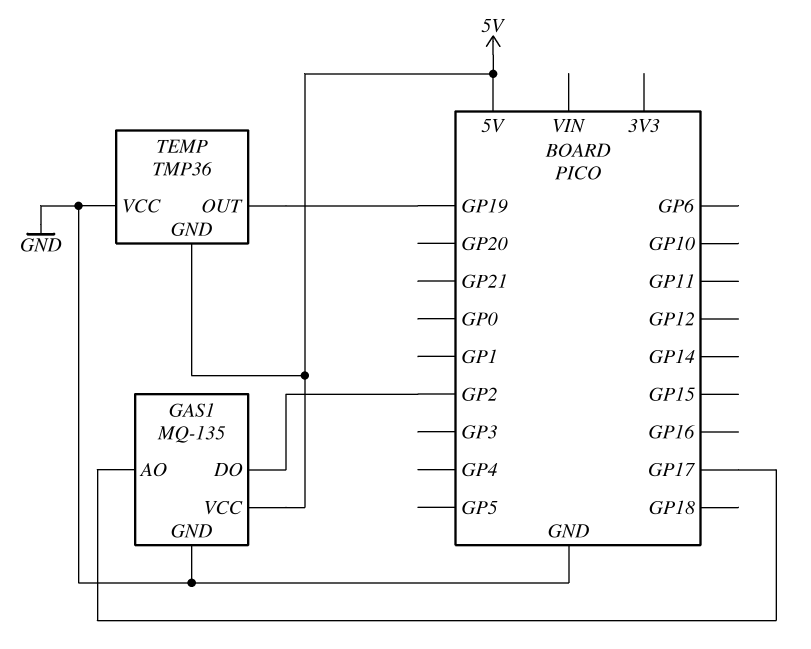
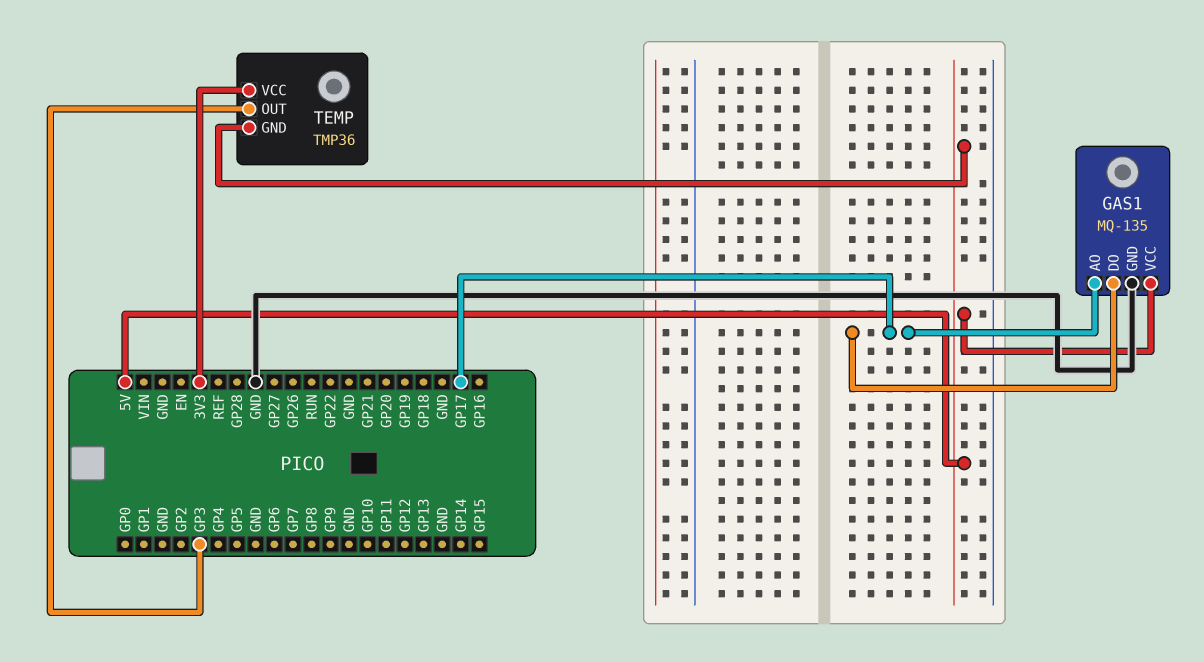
GAS1 pin DO: GP2 -> GP17
TEMP pin OUT: GP19 -> GP3
TEMP pin VCC: GND -> 3V3

